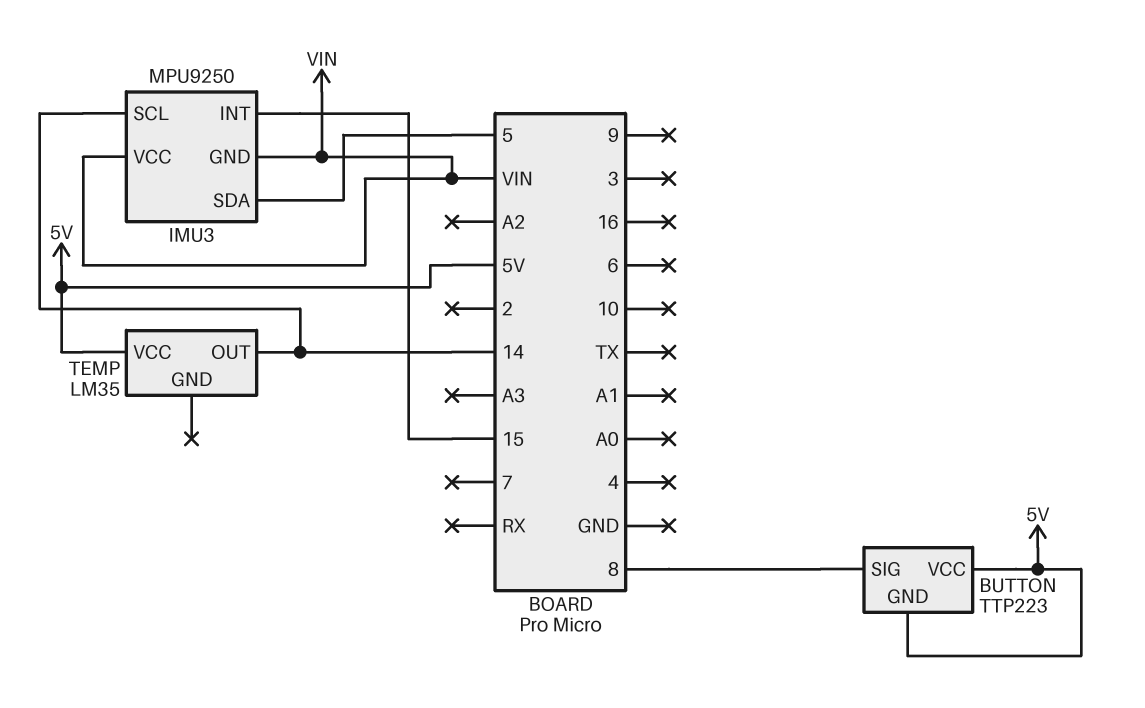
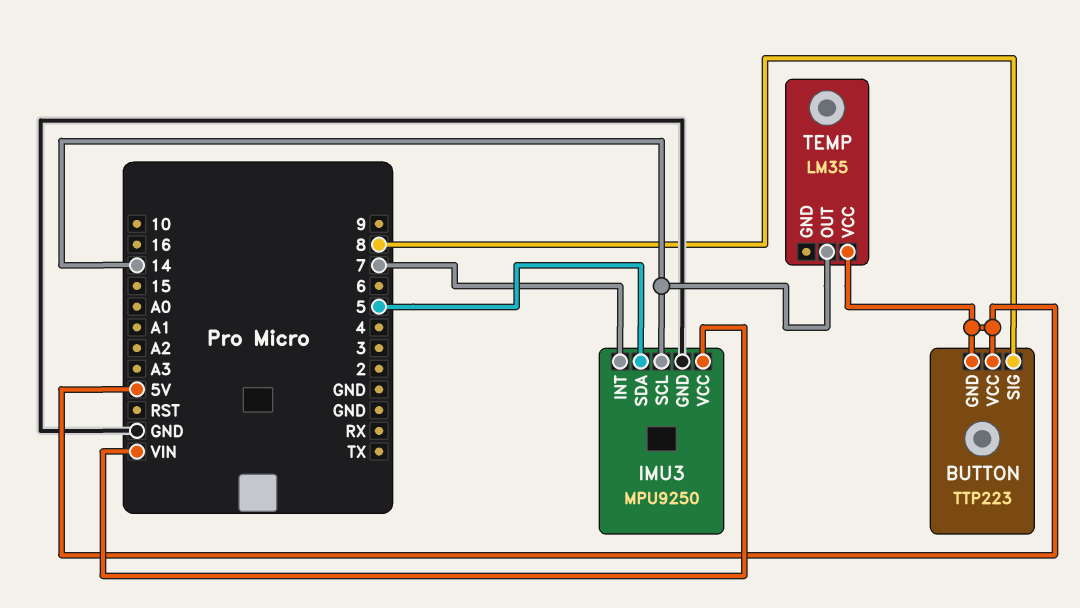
IMU3 pin GND: VIN -> GND
IMU3 pin INT: 15 -> 7

